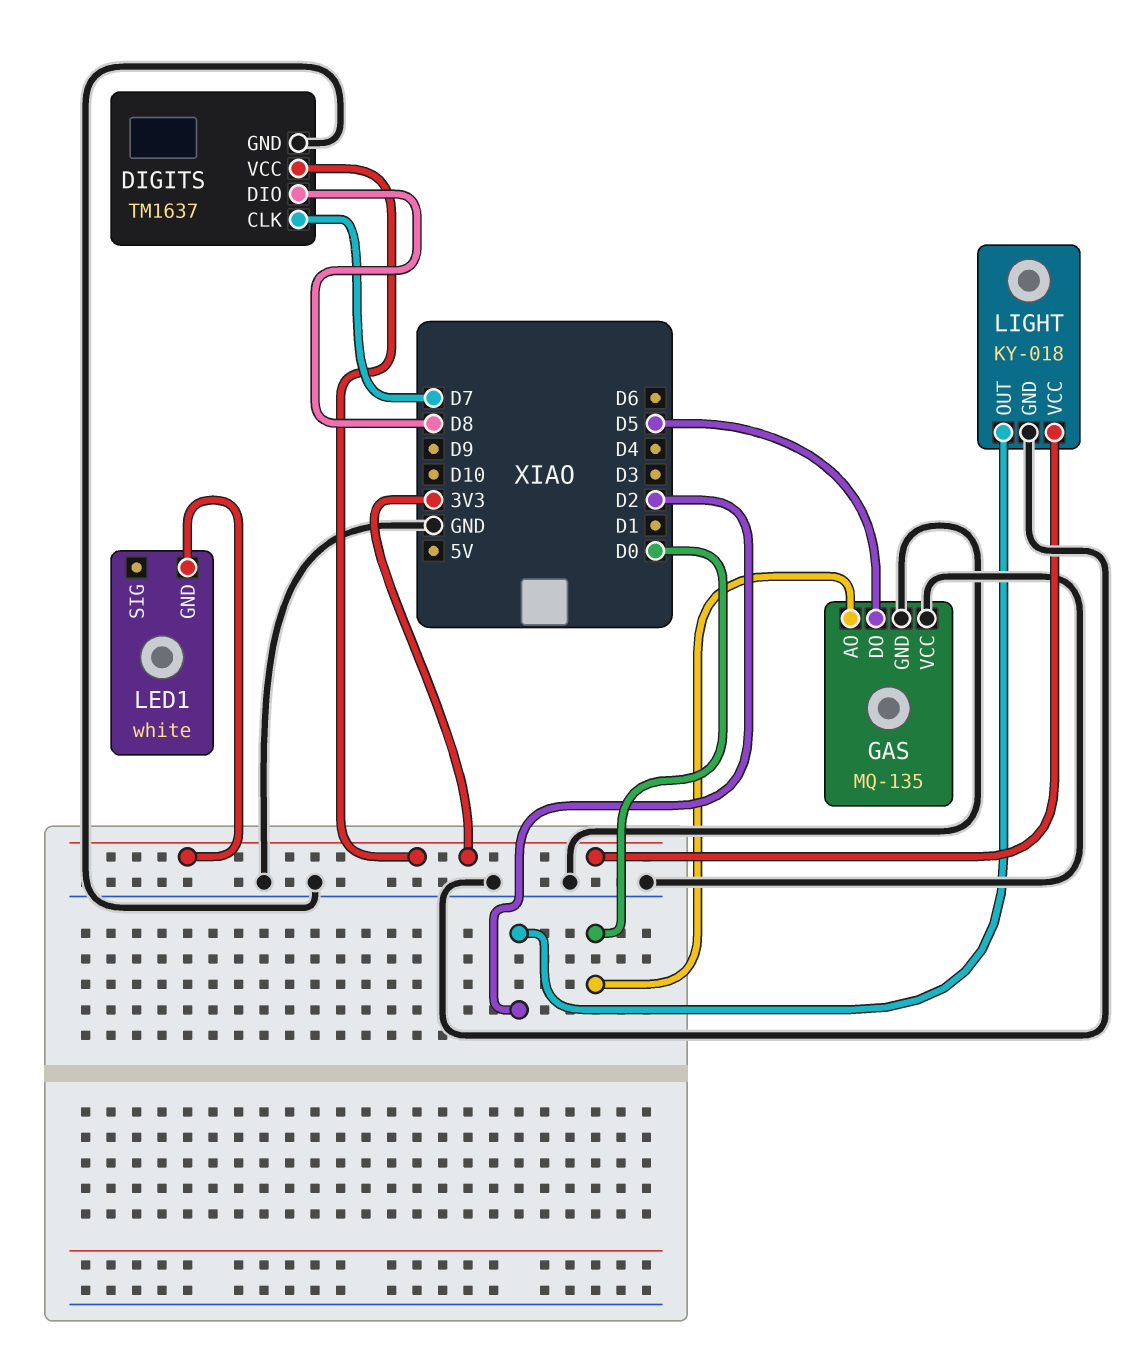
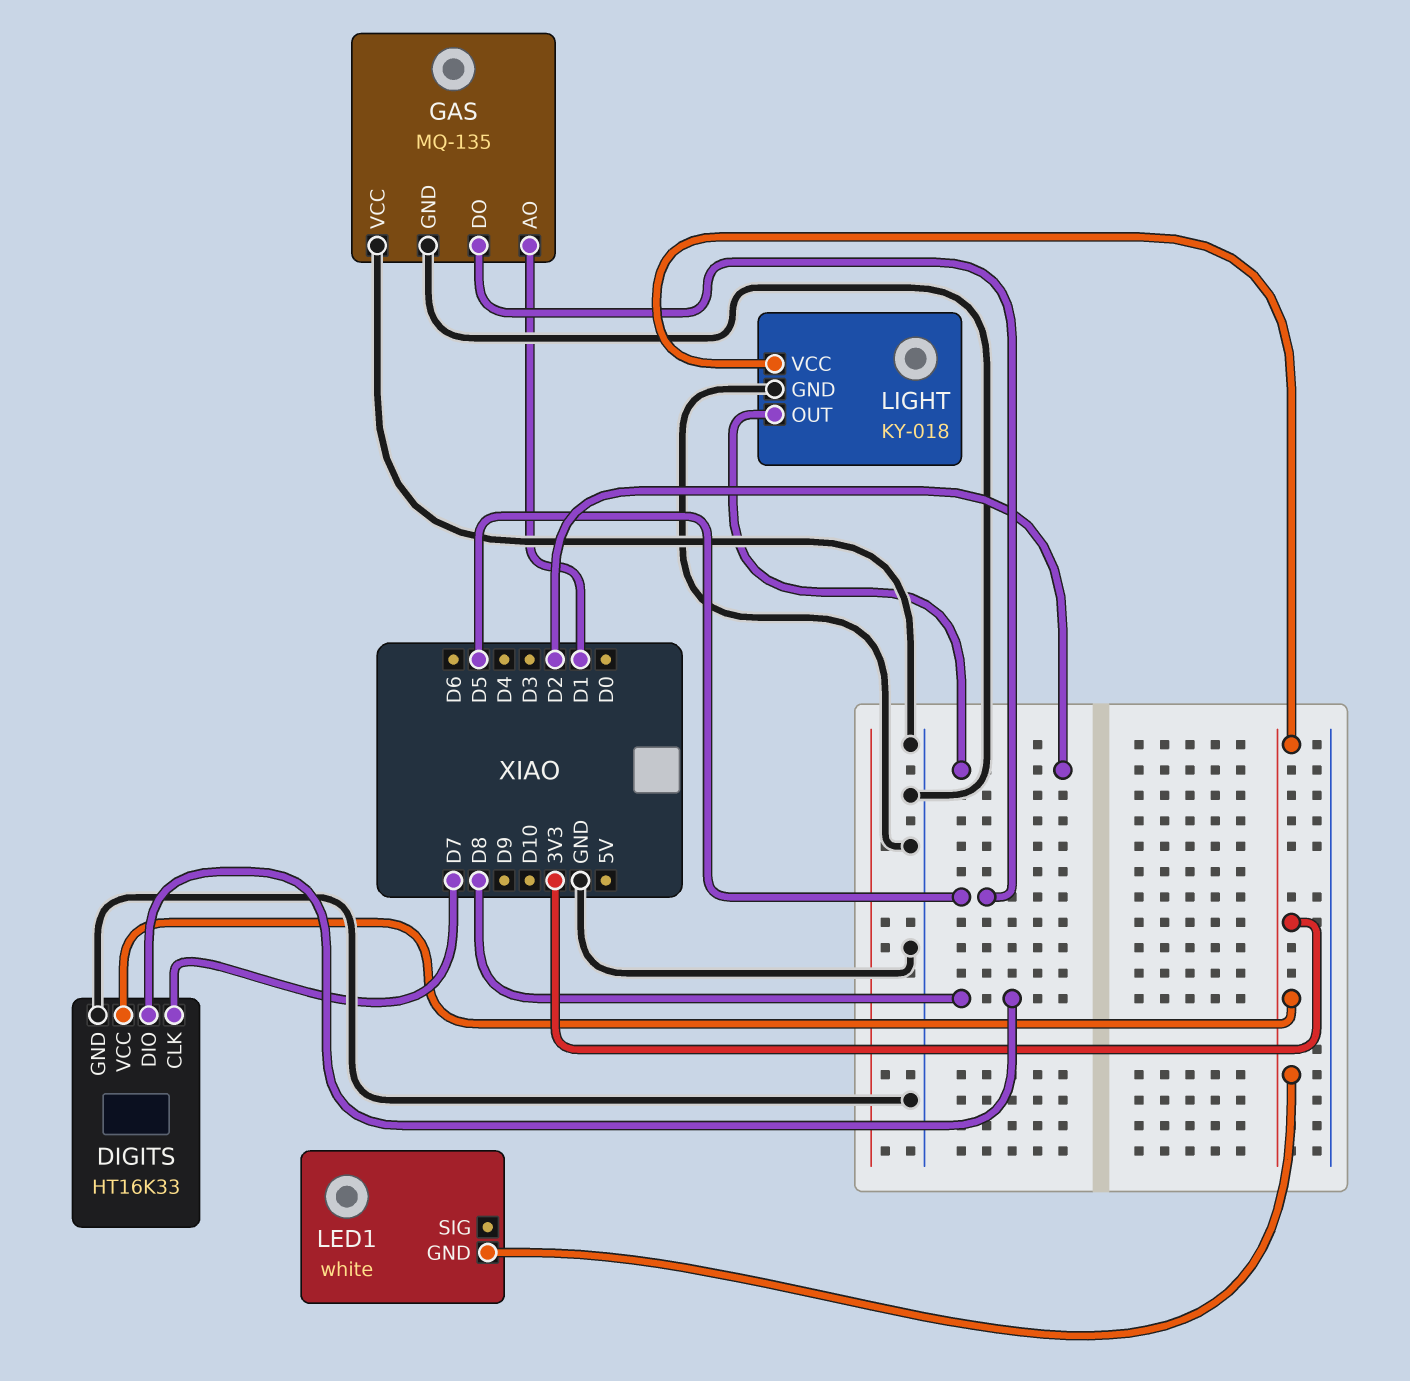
DIGITS: TM1637 -> HT16K33
GAS pin AO: D0 -> D1

